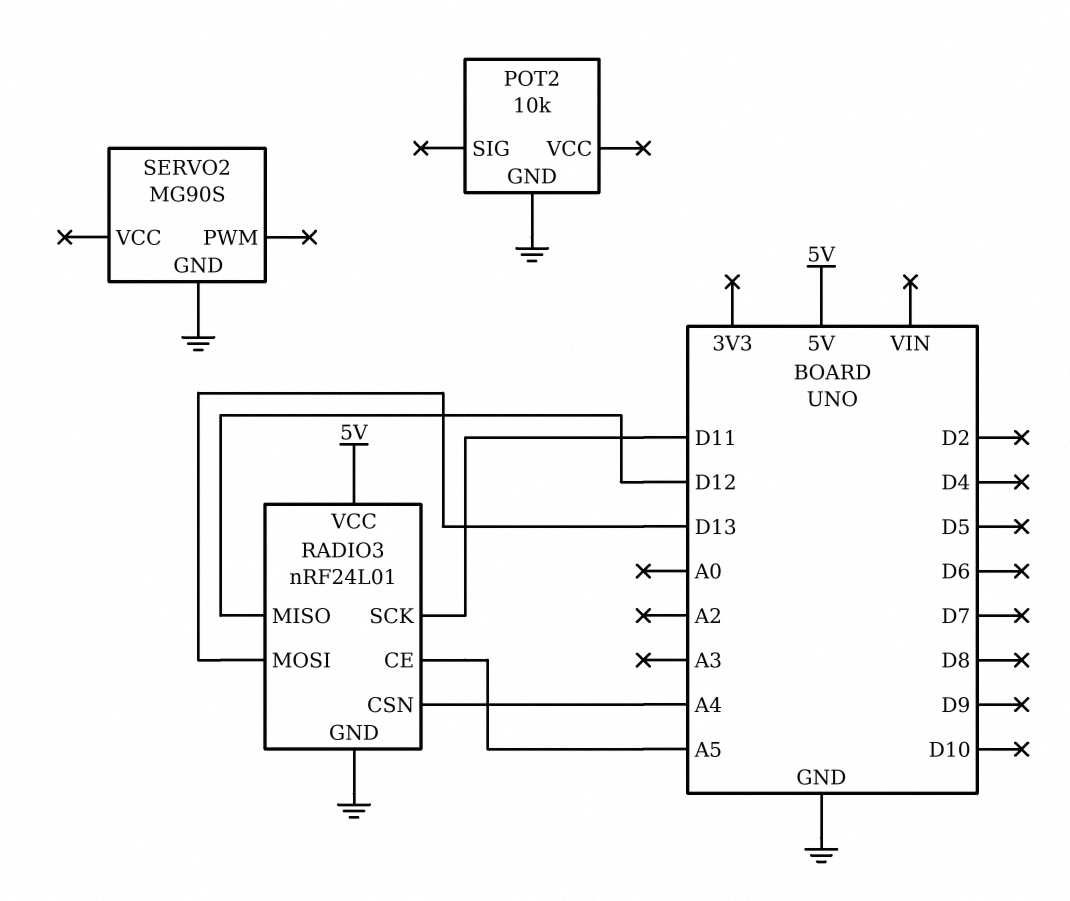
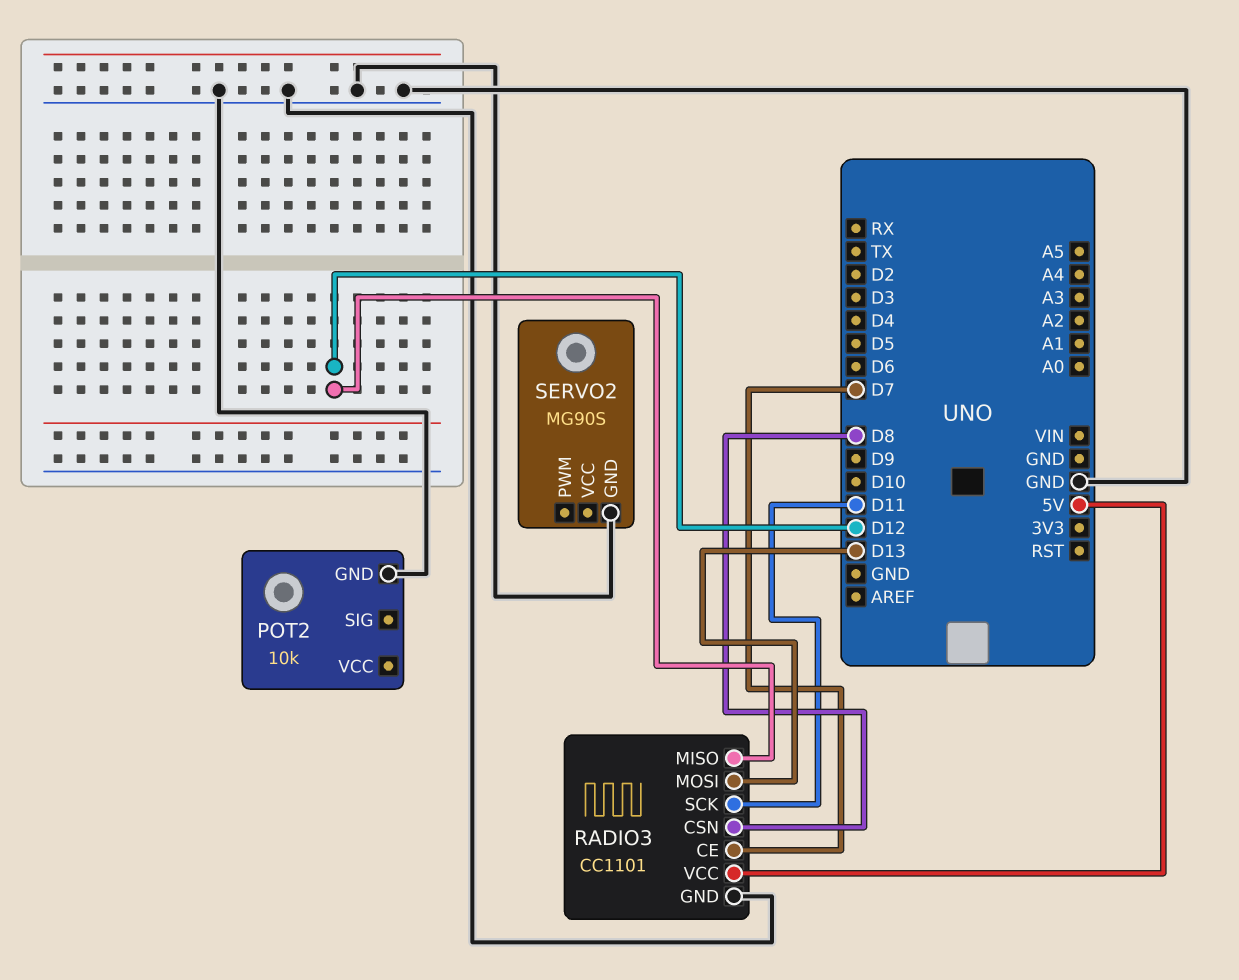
RADIO3: nRF24L01 -> CC1101
RADIO3 pin CE: A5 -> D7
RADIO3 pin CSN: A4 -> D8

